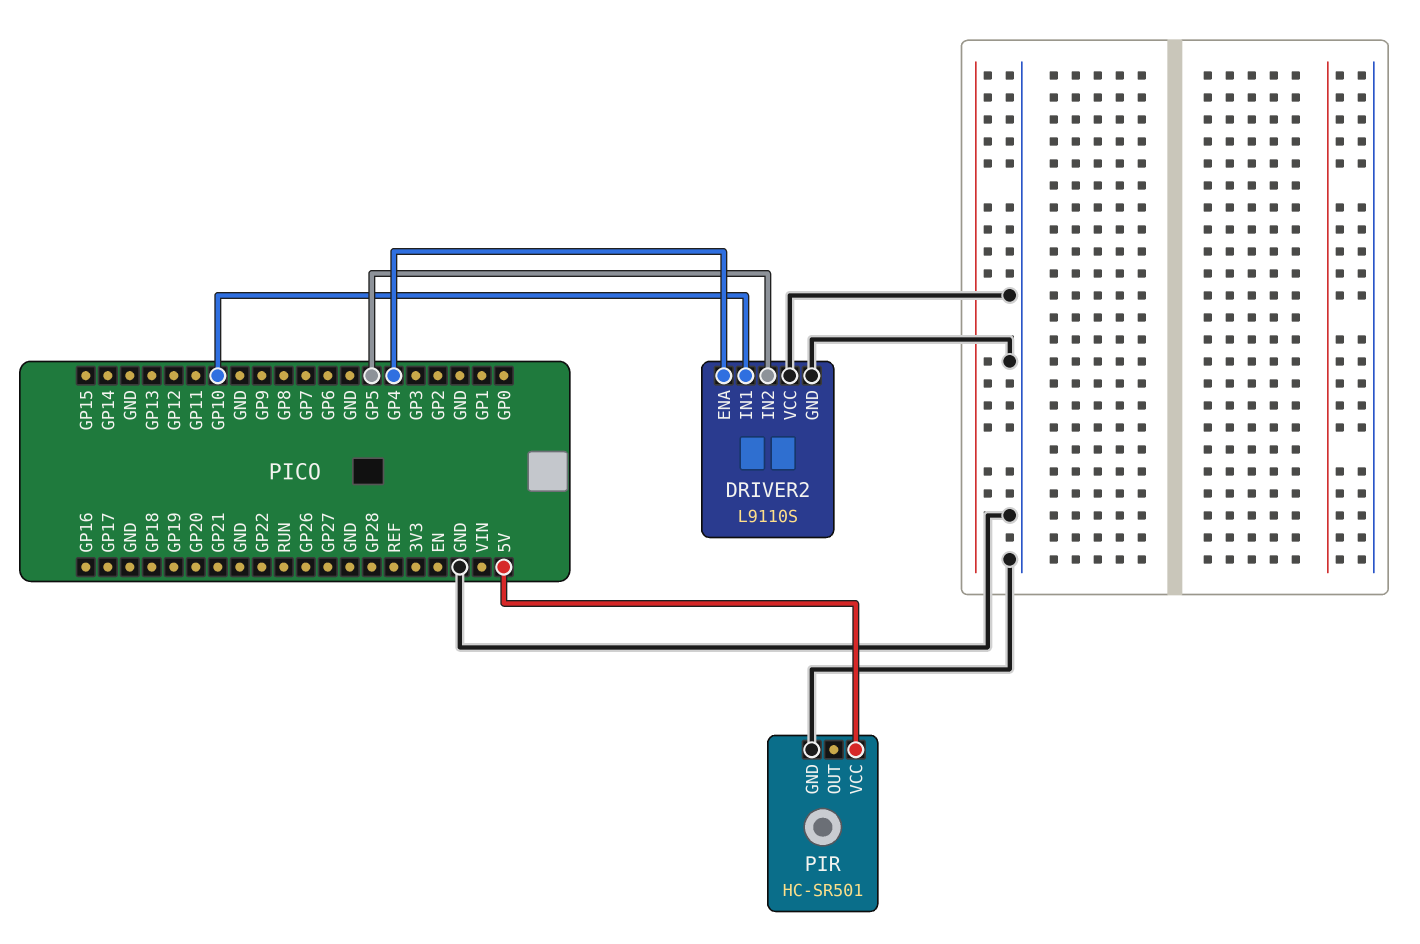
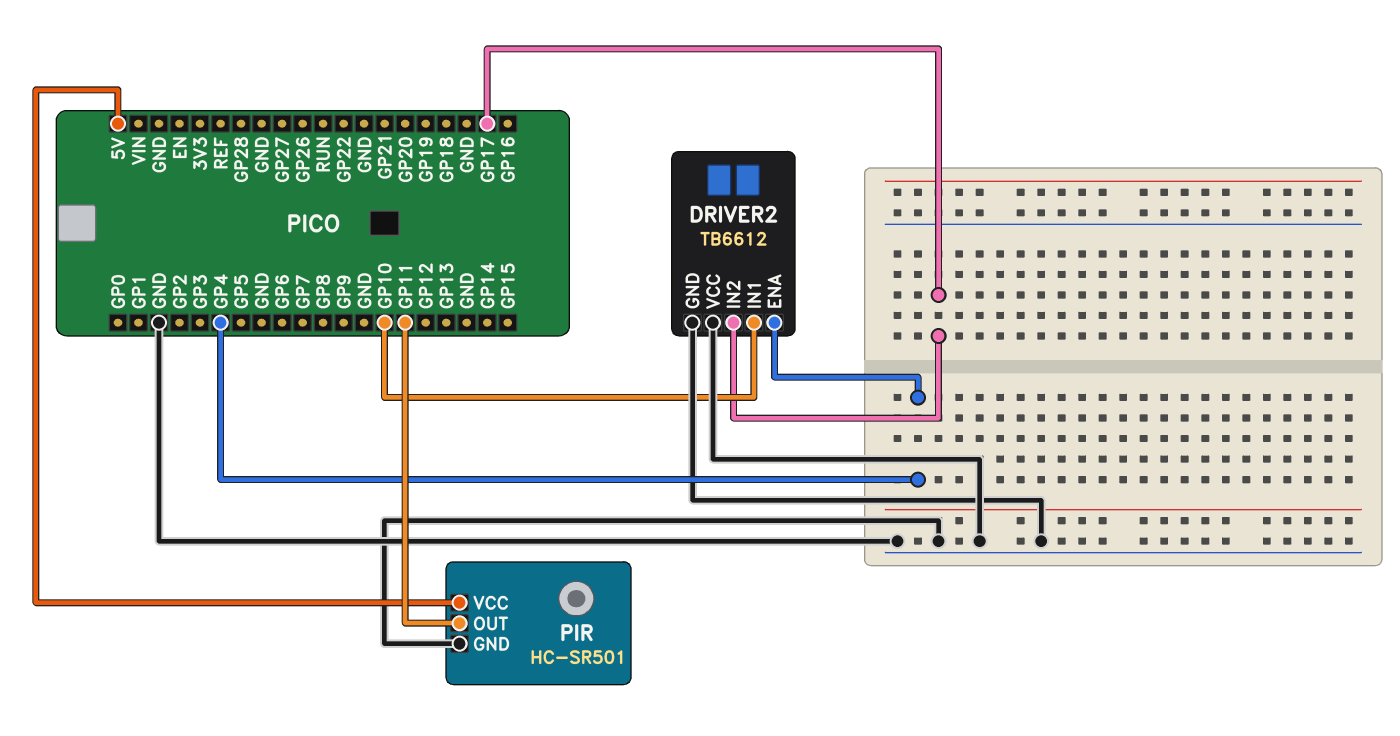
DRIVER2: L9110S -> TB6612
DRIVER2 pin IN2: GP5 -> GP17
PIR pin OUT: none -> GP11

